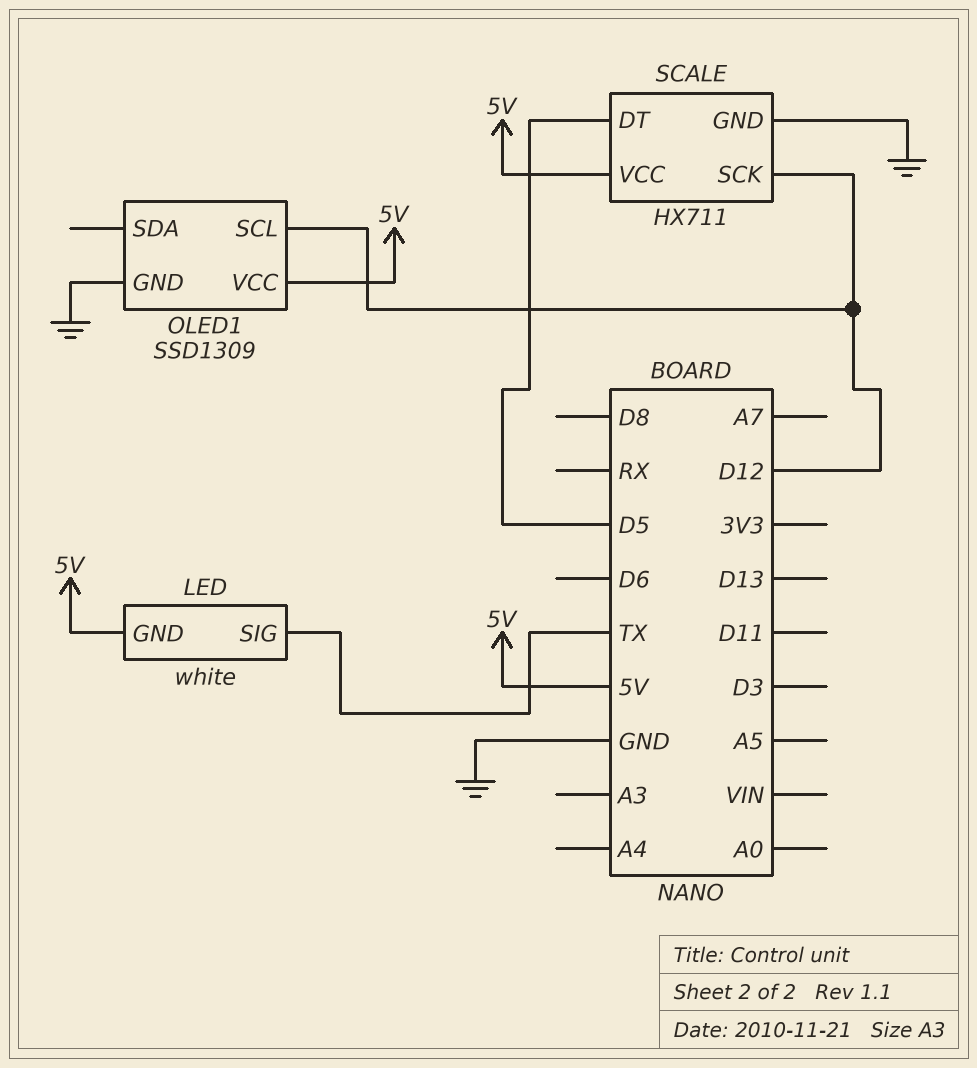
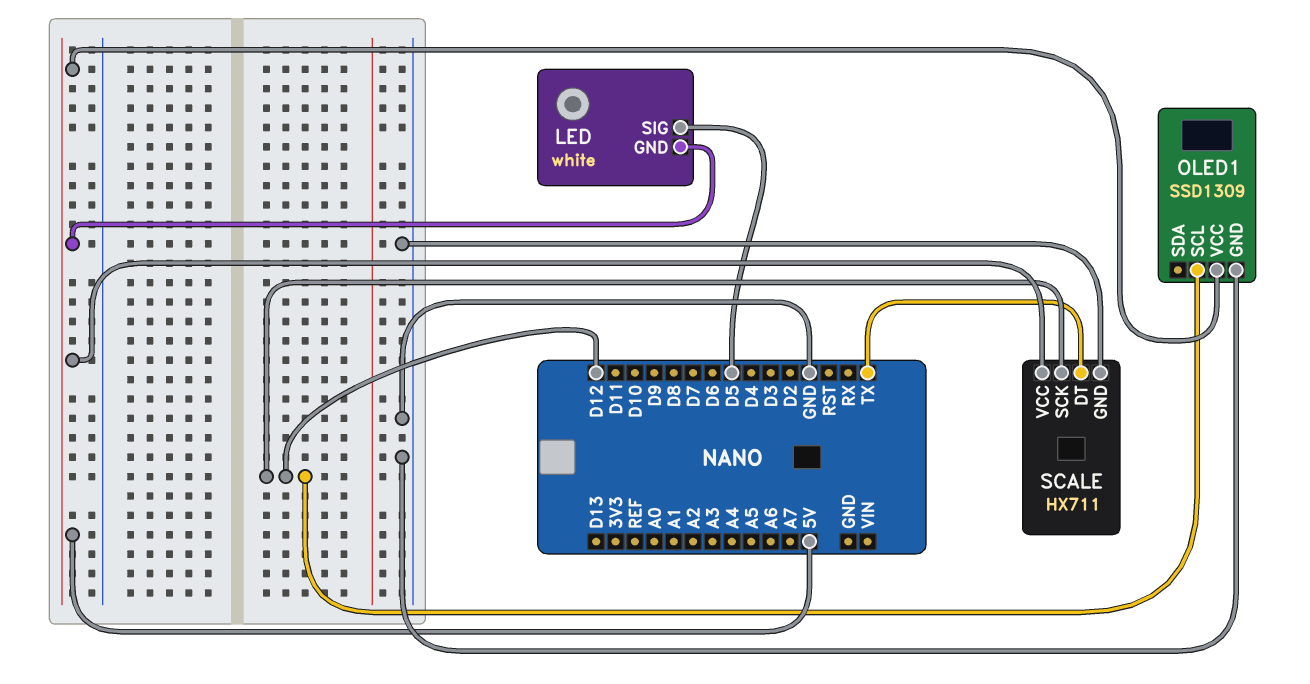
LED pin SIG: TX -> D5
SCALE pin DT: D5 -> TX

